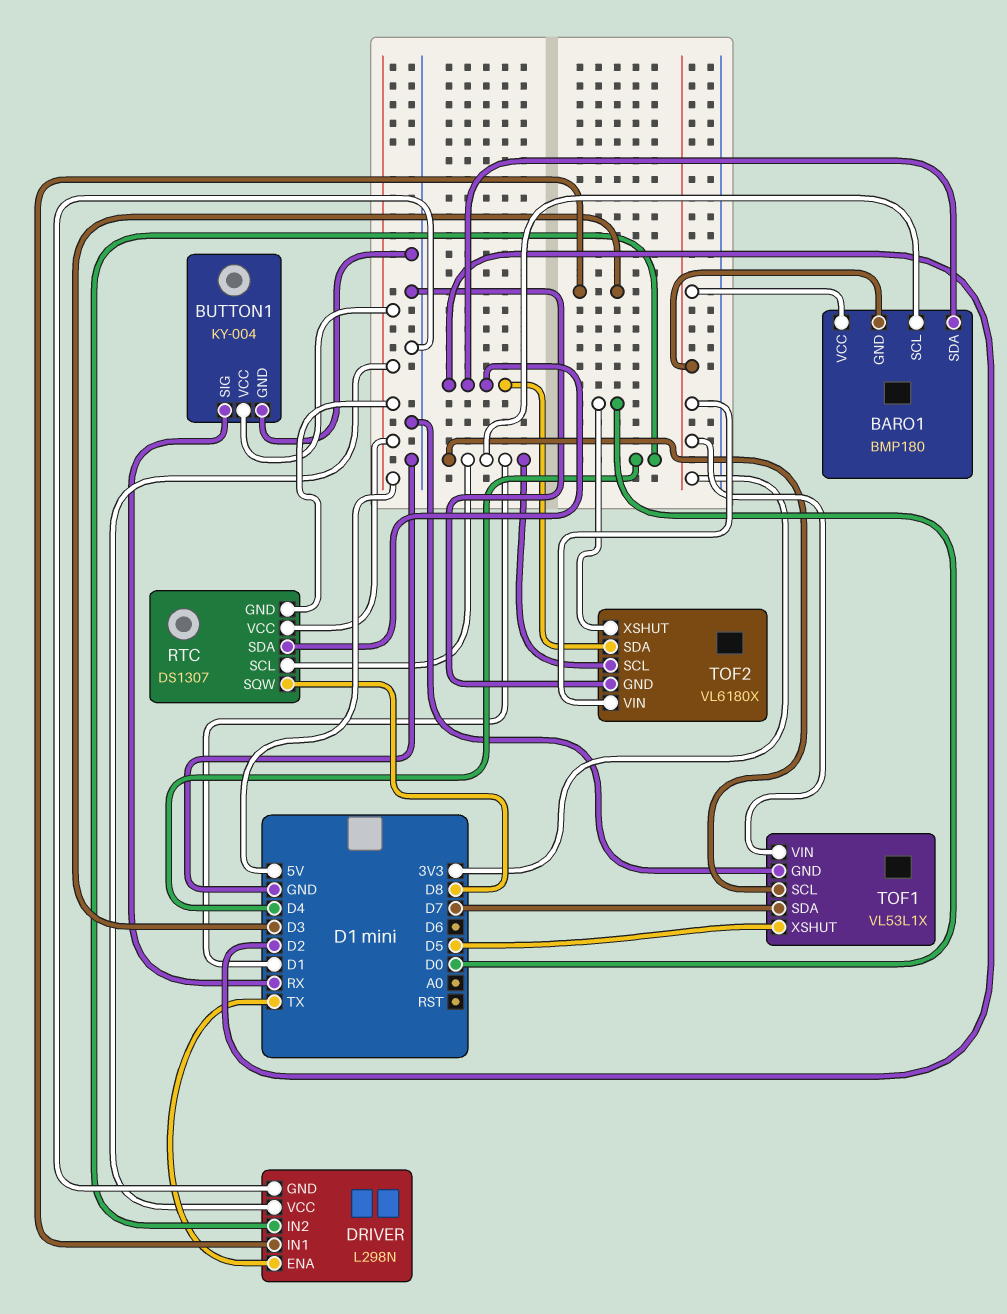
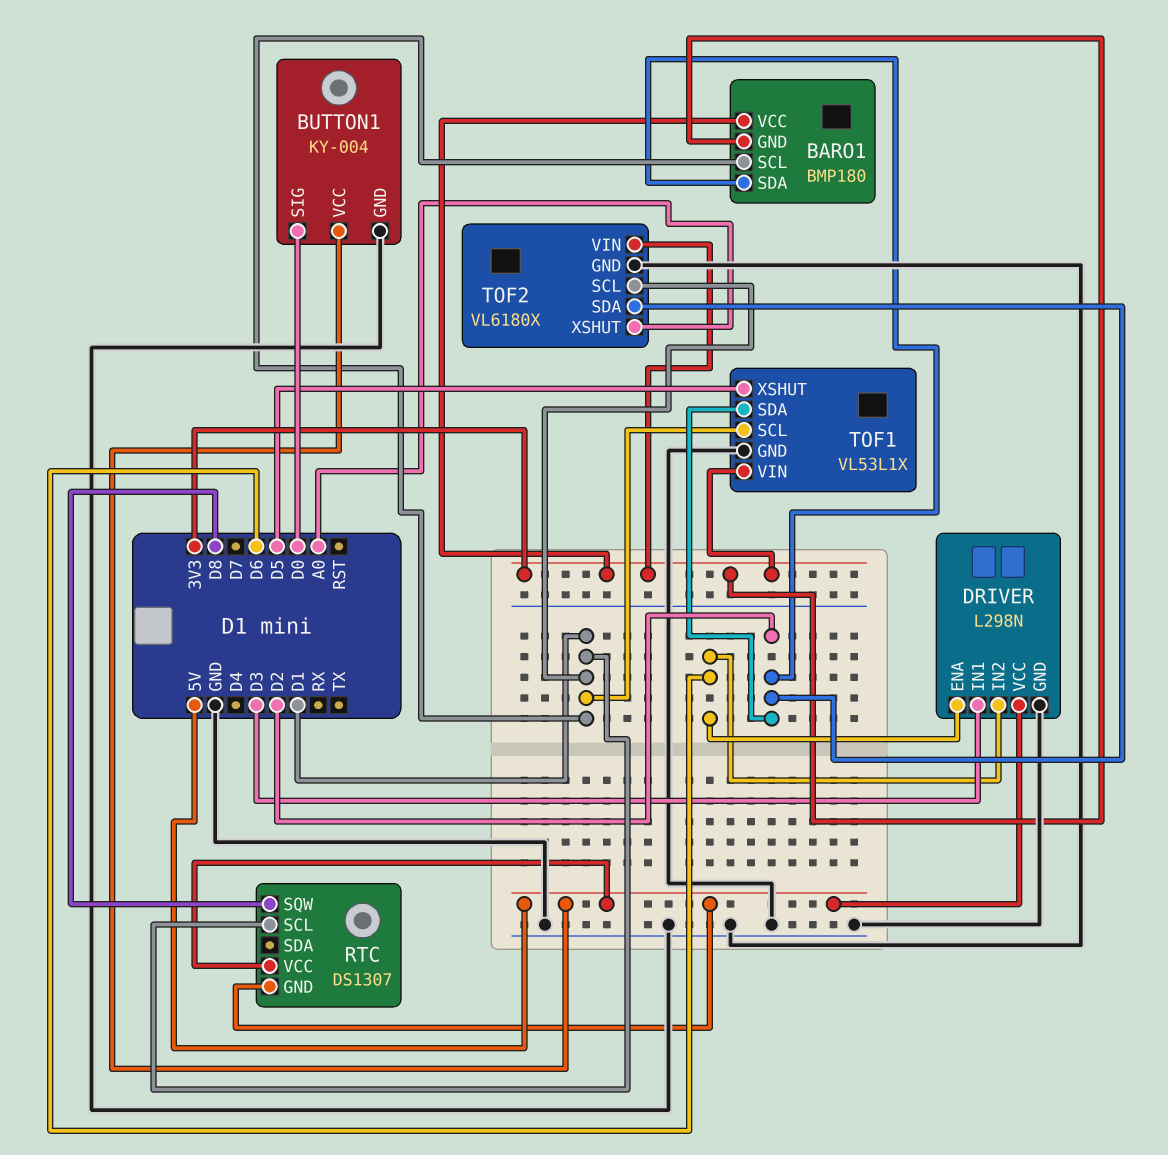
BUTTON1 pin SIG: RX -> D0
DRIVER pin ENA: TX -> D6
DRIVER pin IN2: D4 -> D6
RTC pin SDA: D2 -> none
TOF1 pin SDA: D7 -> D2
TOF2 pin XSHUT: D0 -> A0

